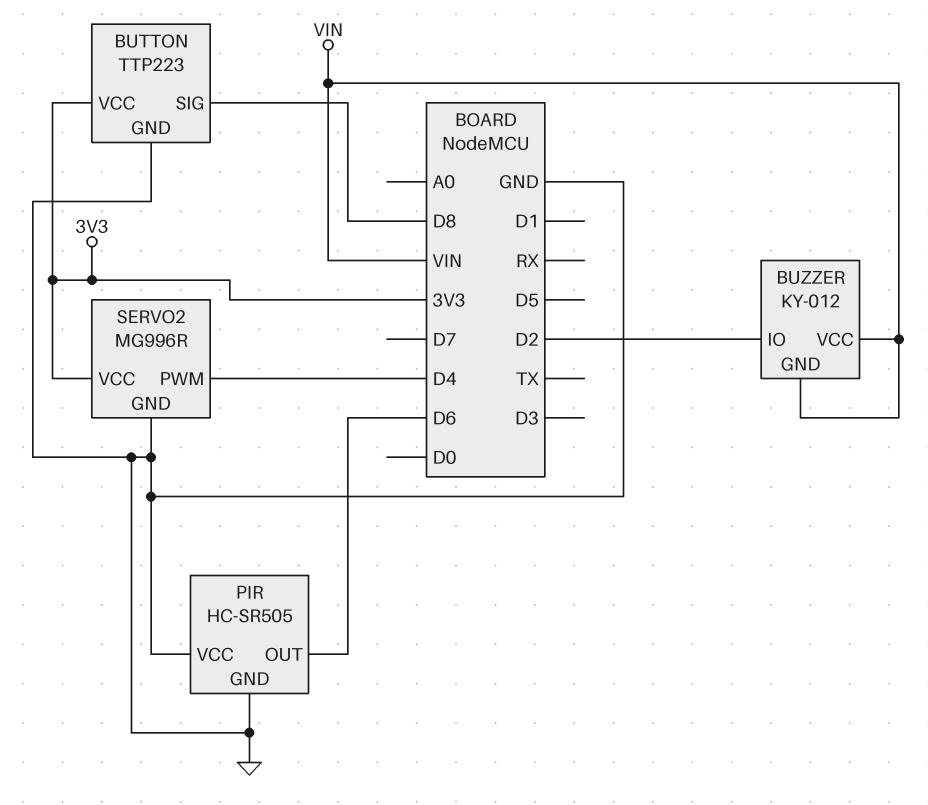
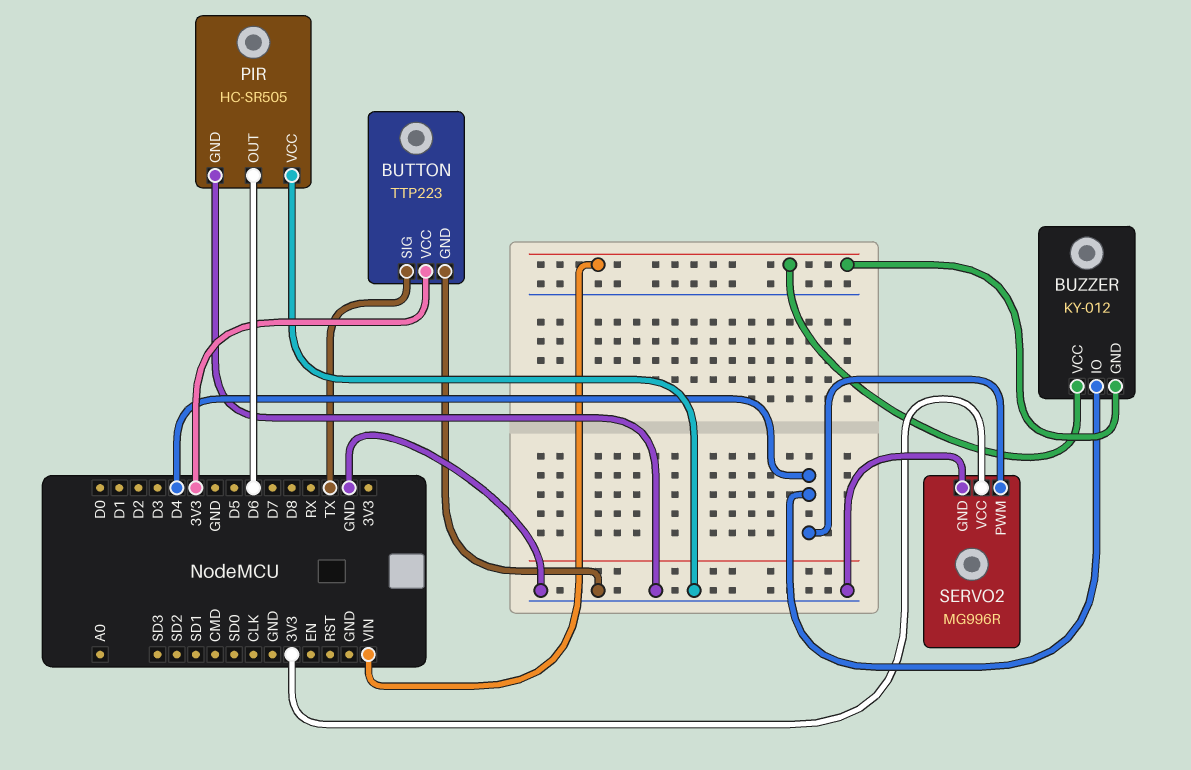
BUTTON pin SIG: D8 -> TX
BUZZER pin IO: D2 -> D4

